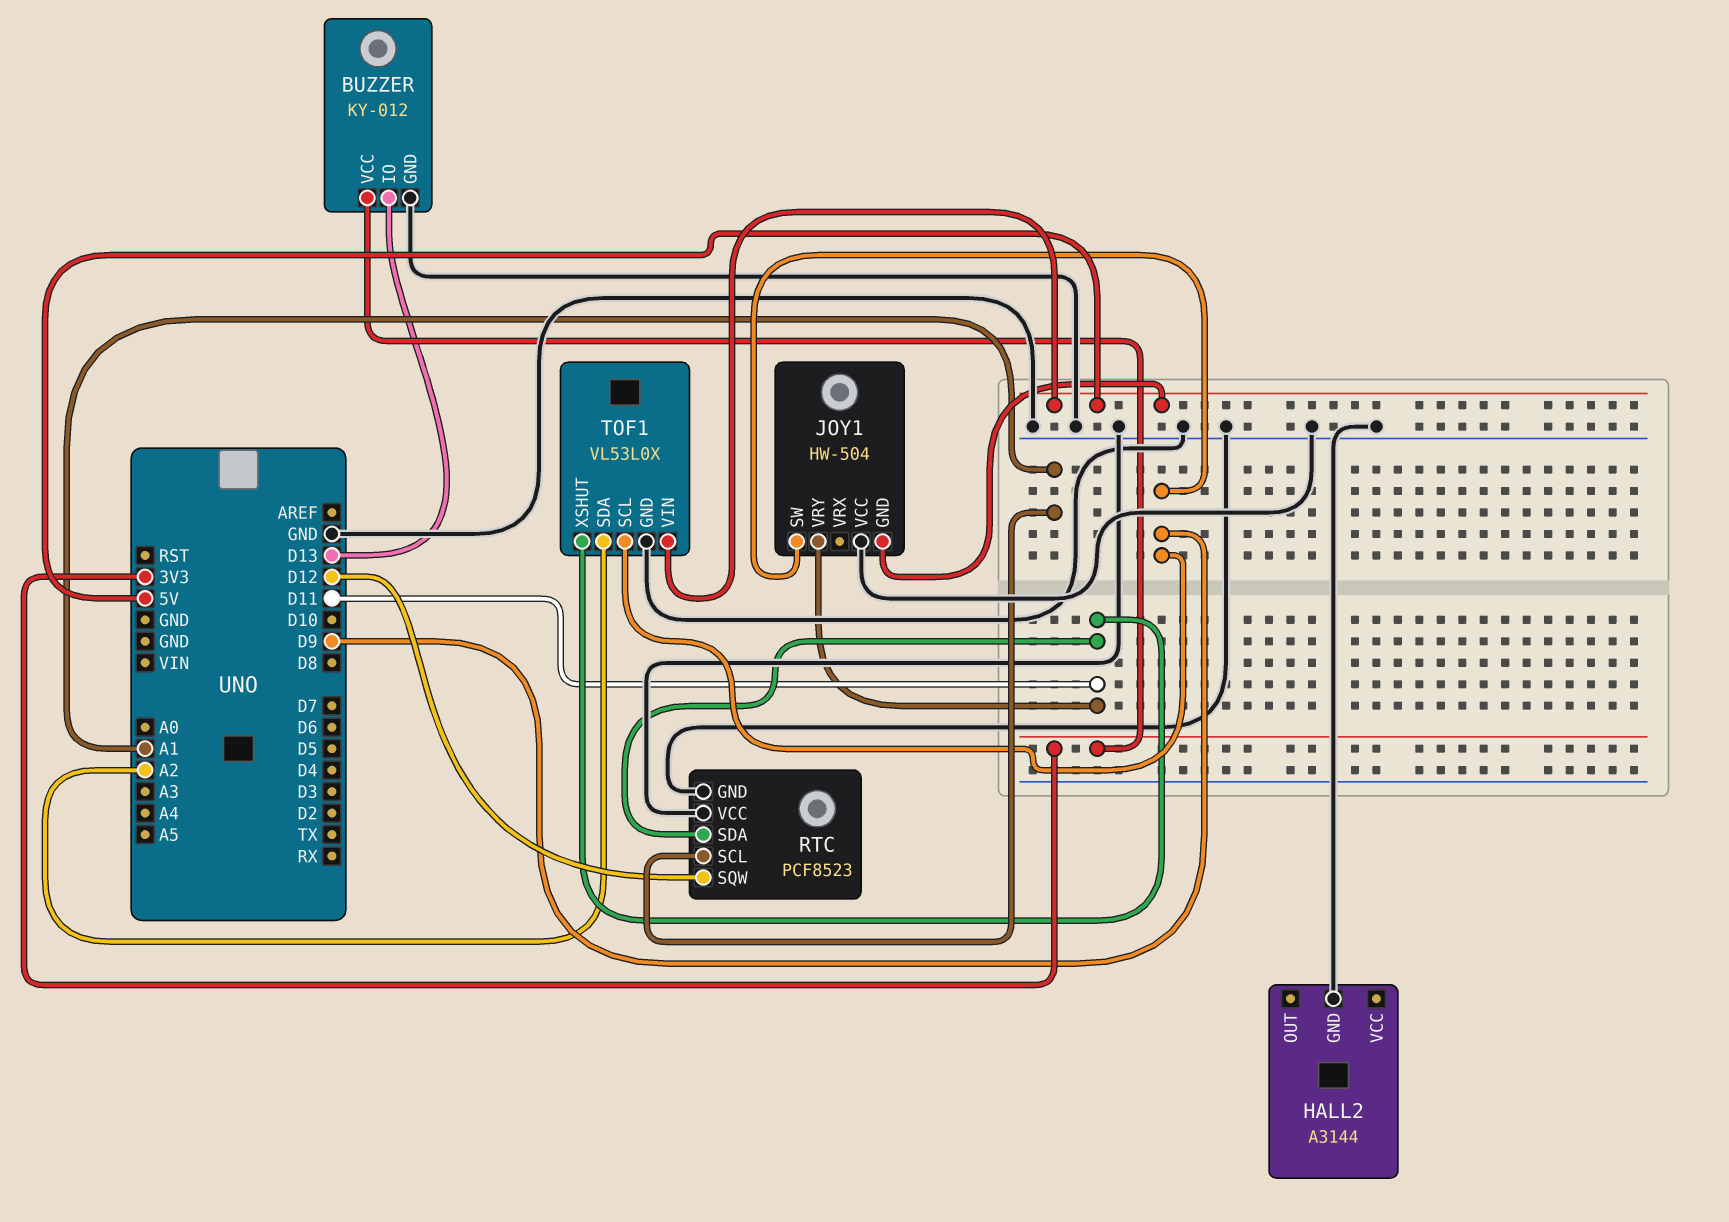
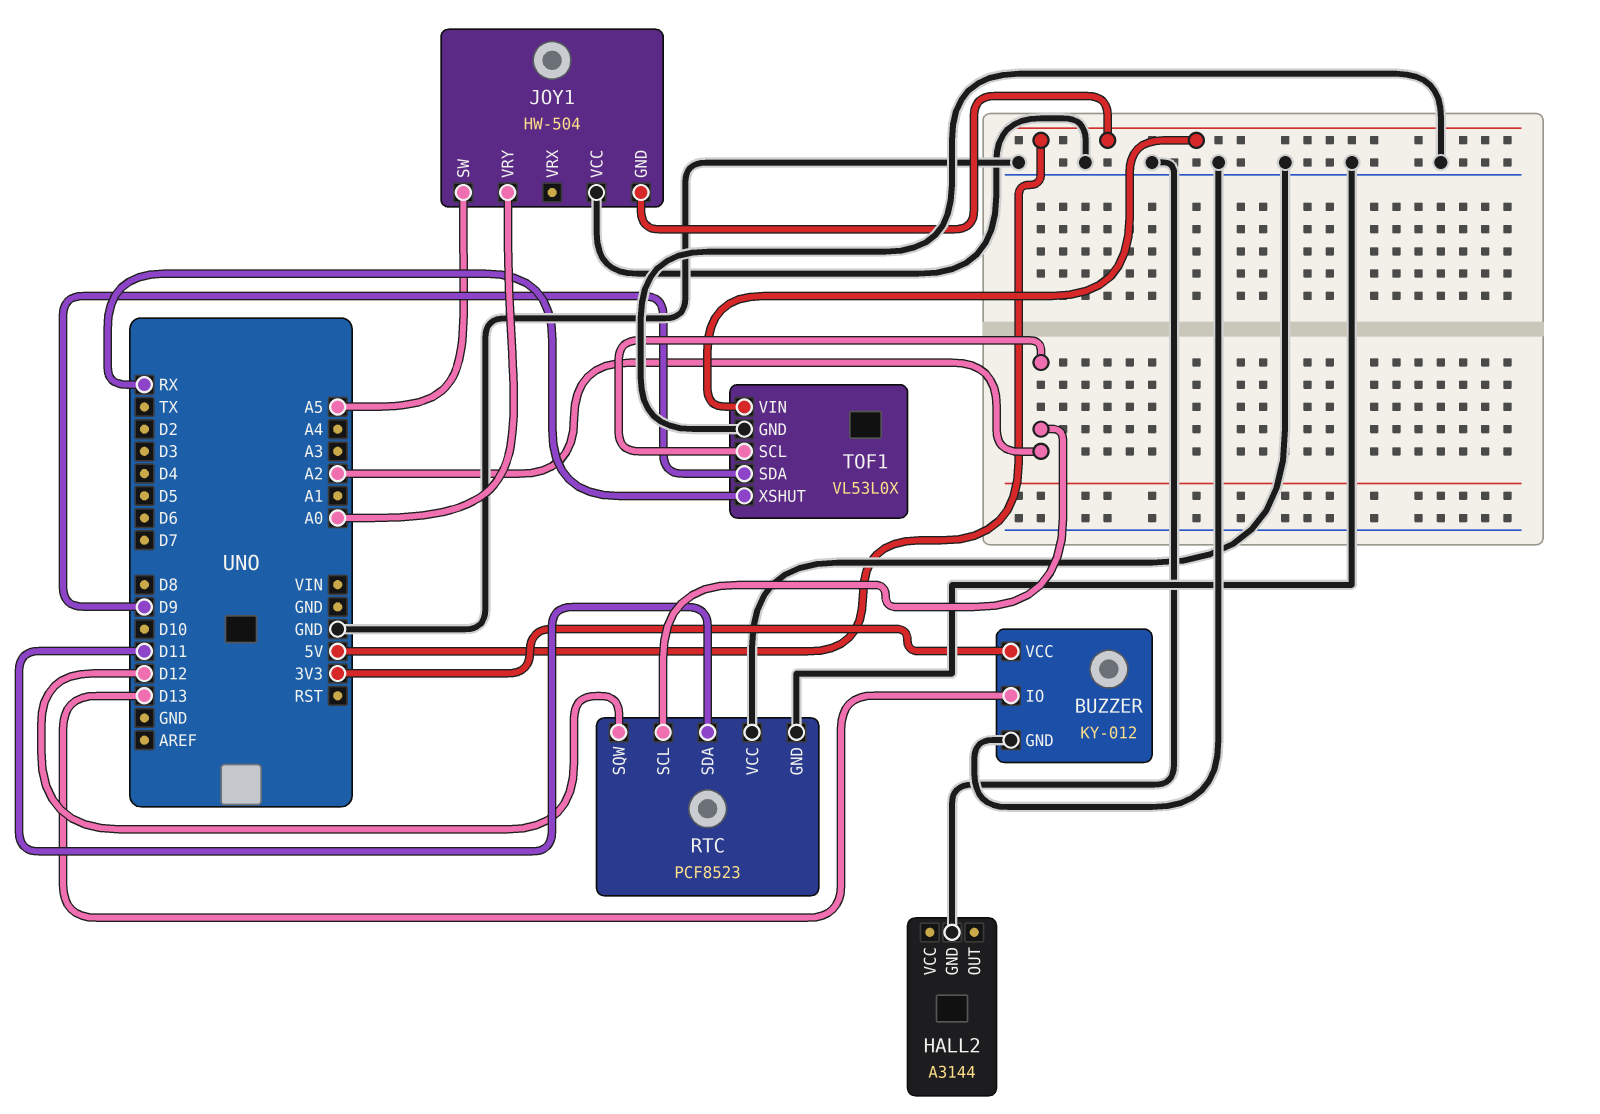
JOY1 pin SW: D9 -> A5
JOY1 pin VRY: D11 -> A0
RTC pin SCL: A1 -> A2
TOF1 pin SCL: D9 -> A2
TOF1 pin SDA: A2 -> D9
TOF1 pin XSHUT: D11 -> RX

